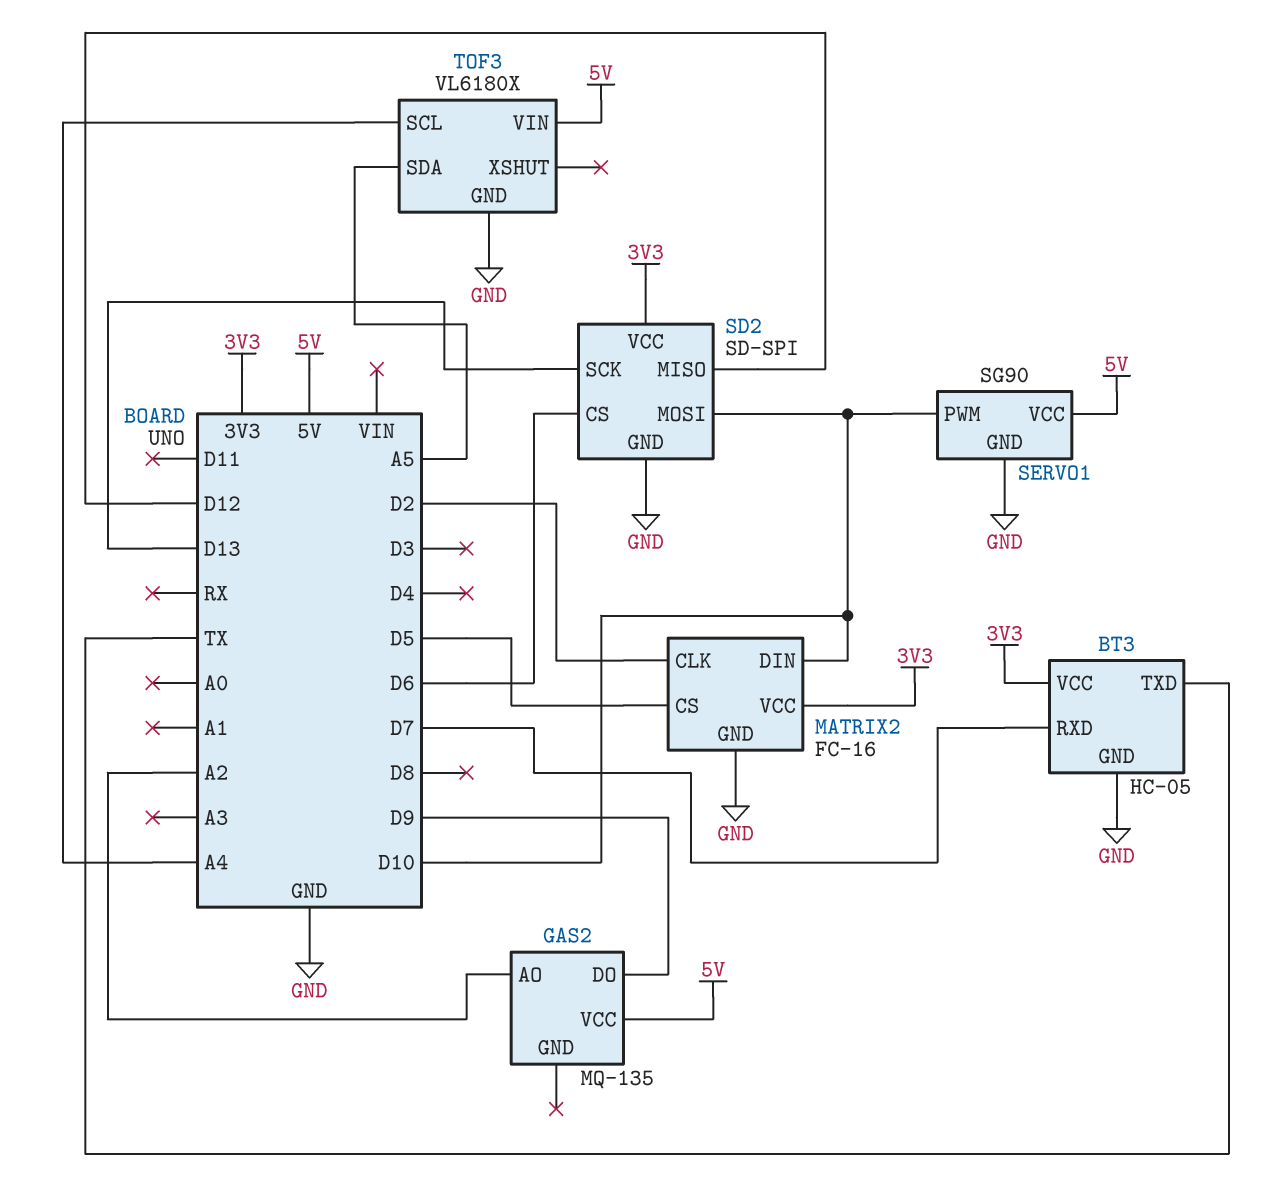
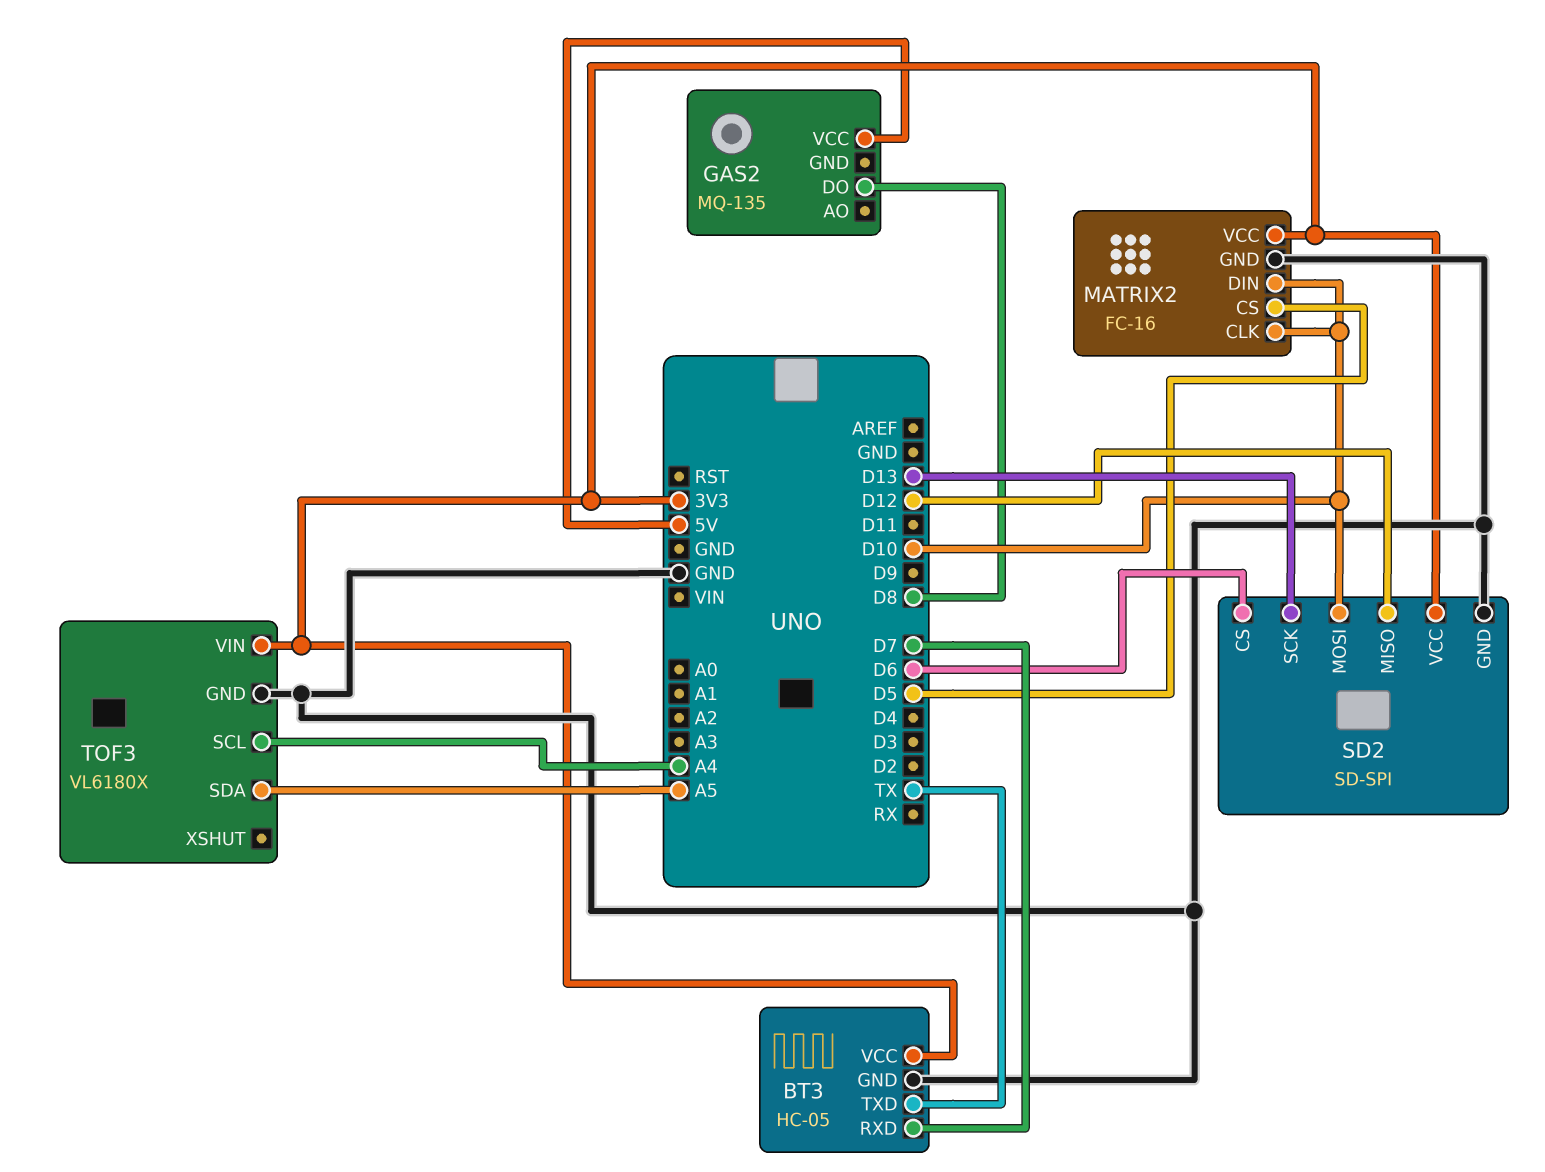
GAS2 pin AO: A2 -> none
GAS2 pin DO: D9 -> D8
MATRIX2 pin CLK: D2 -> D10
SERVO1: SG90 -> none
SERVO1 pin GND: GND -> none
SERVO1 pin PWM: D10 -> none
SERVO1 pin VCC: 5V -> none
TOF3 pin VIN: 5V -> 3V3

